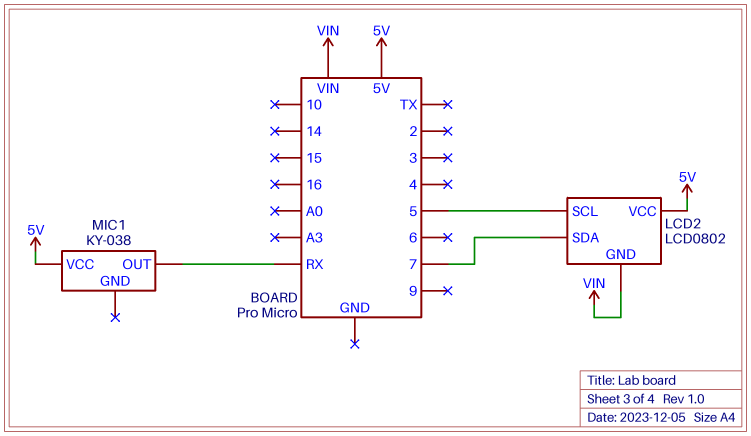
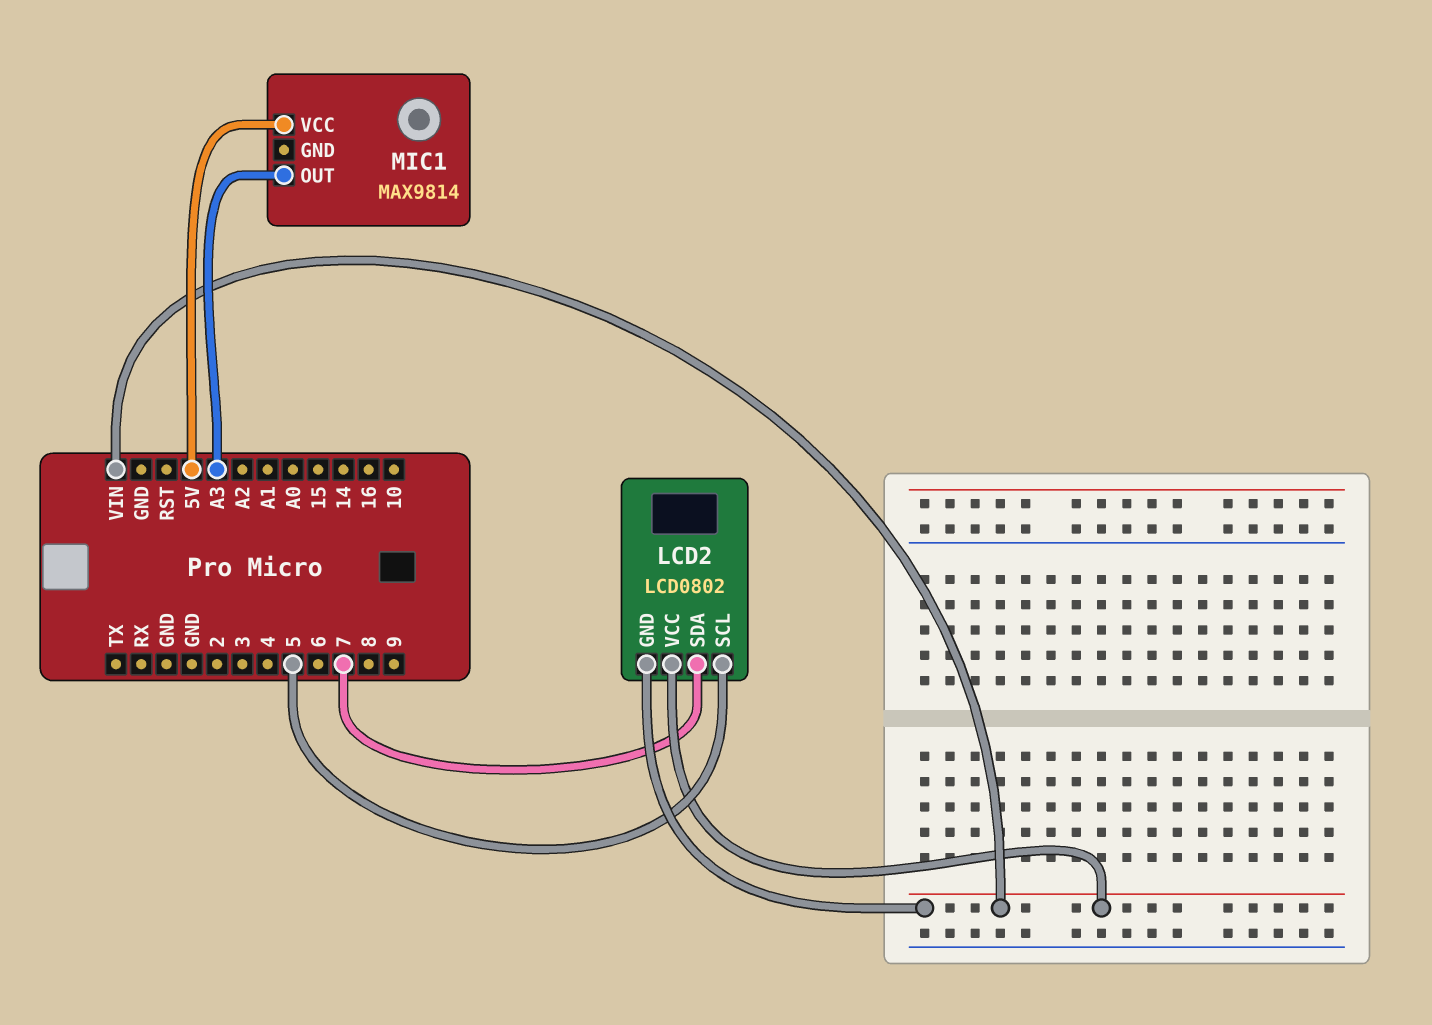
LCD2 pin VCC: 5V -> VIN
MIC1: KY-038 -> MAX9814
MIC1 pin OUT: RX -> A3

